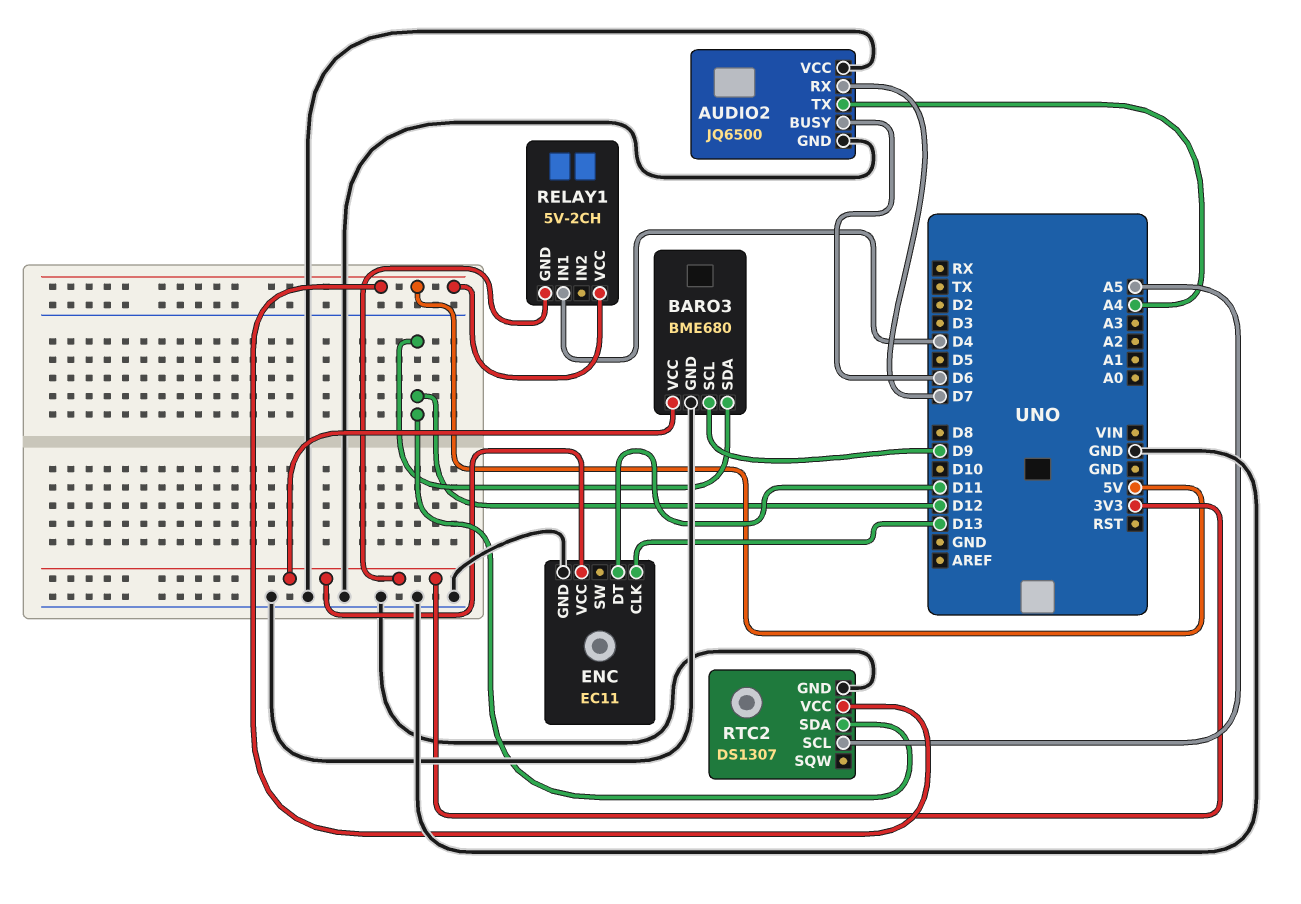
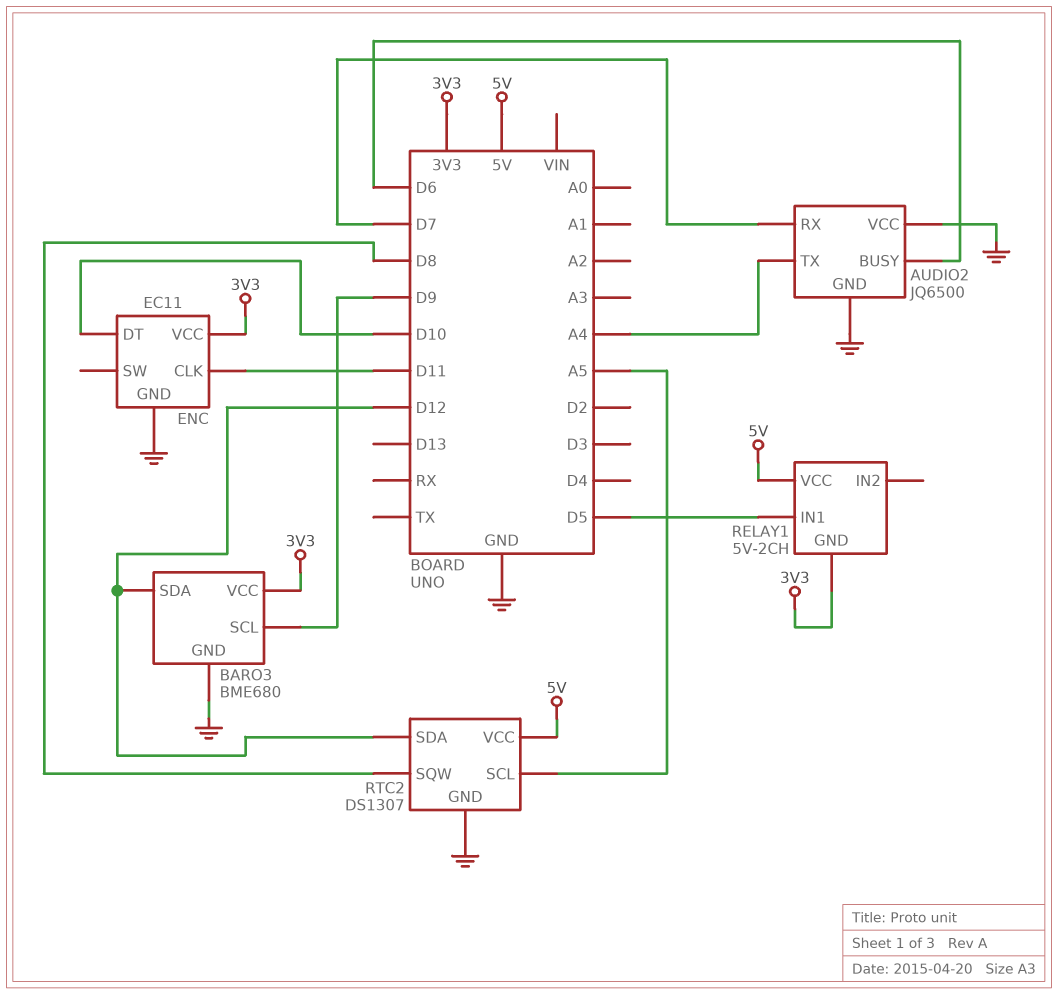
ENC pin CLK: D13 -> D11
ENC pin DT: D11 -> D10
RELAY1 pin IN1: D4 -> D5
RTC2 pin SQW: none -> D8

